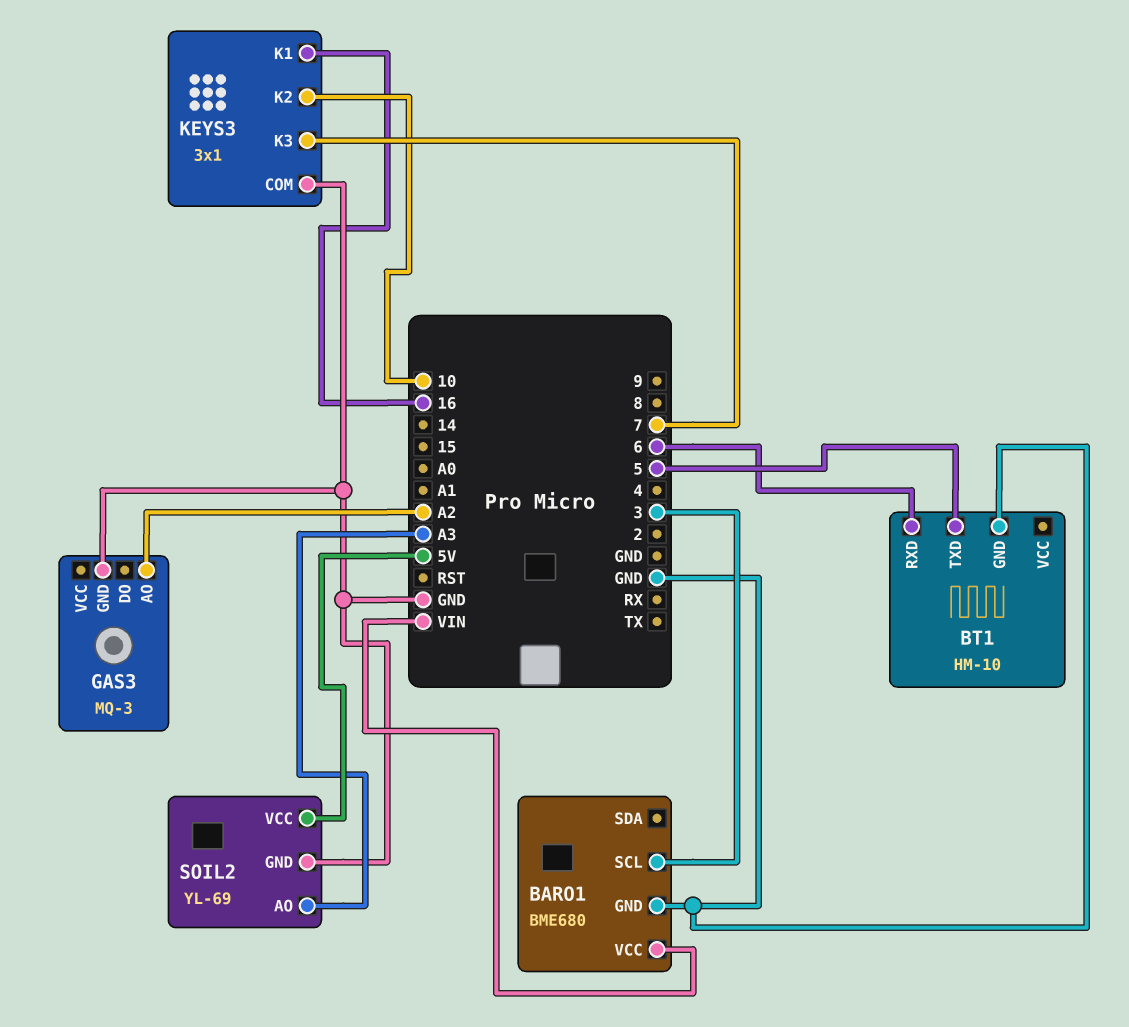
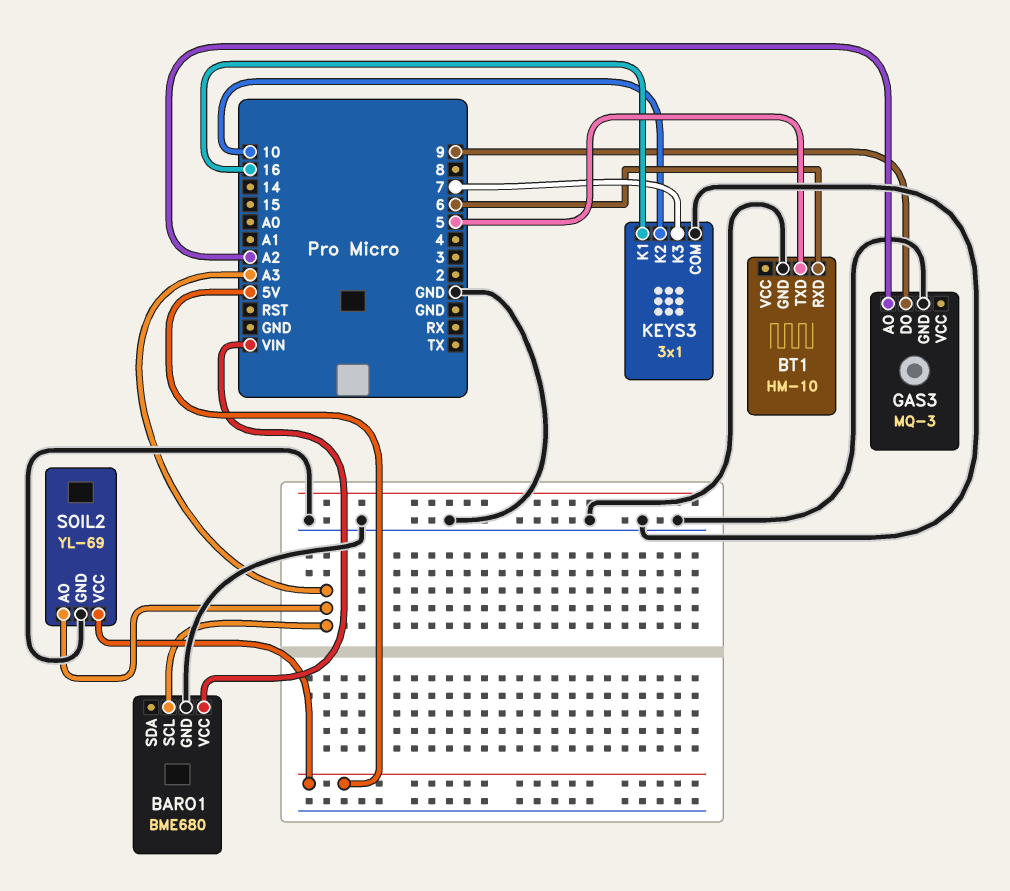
BARO1 pin SCL: 3 -> A3
GAS3 pin DO: none -> 9

